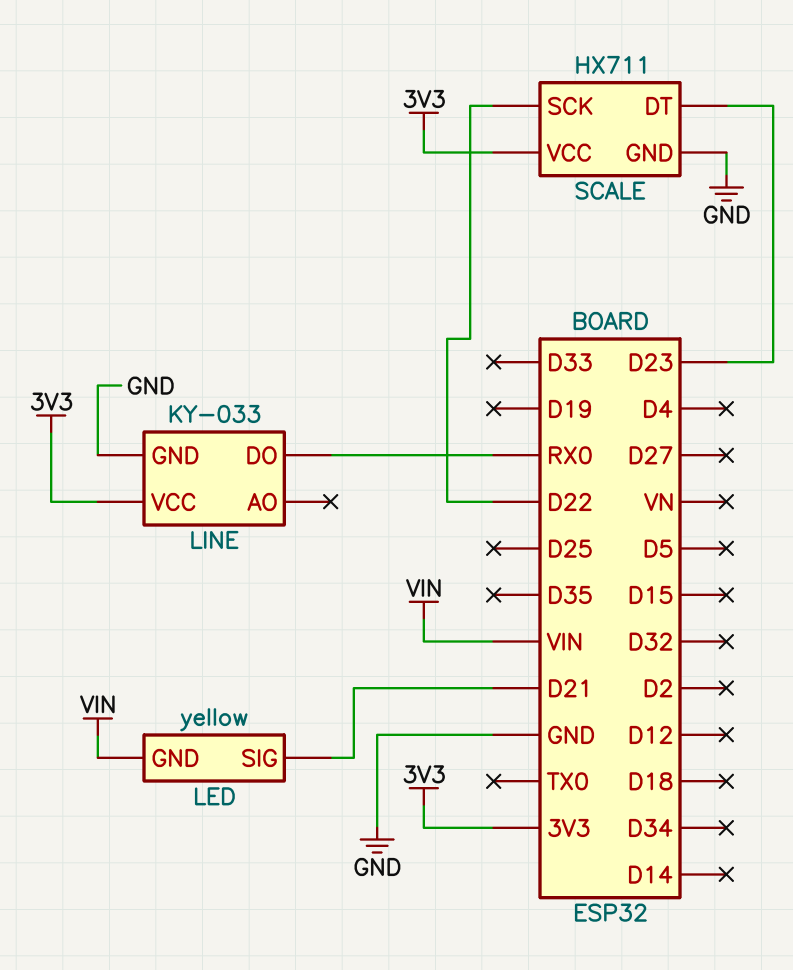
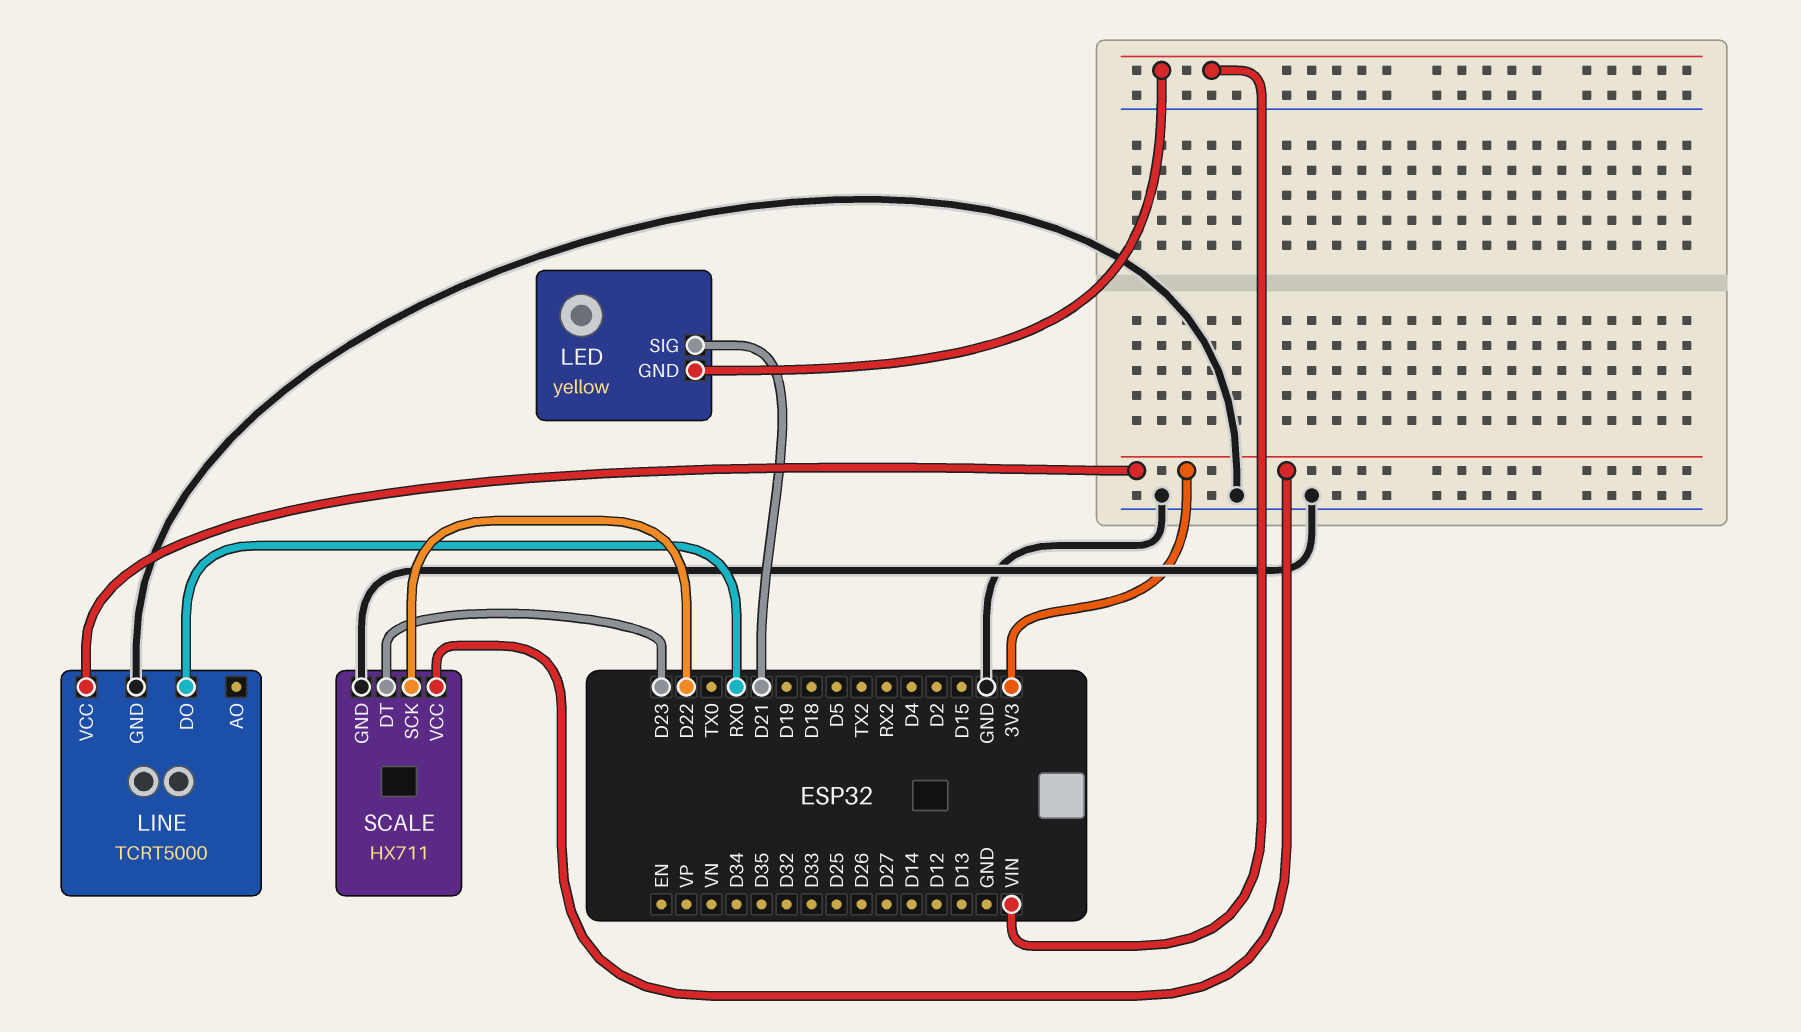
LINE: KY-033 -> TCRT5000

